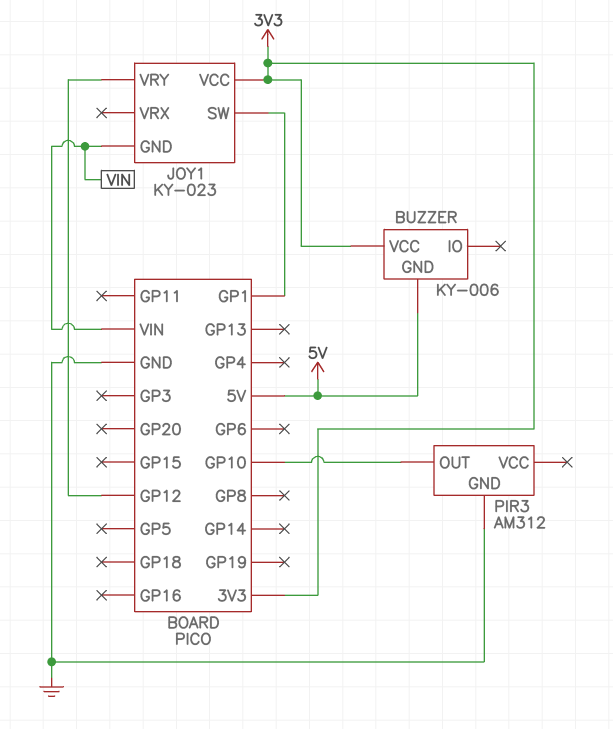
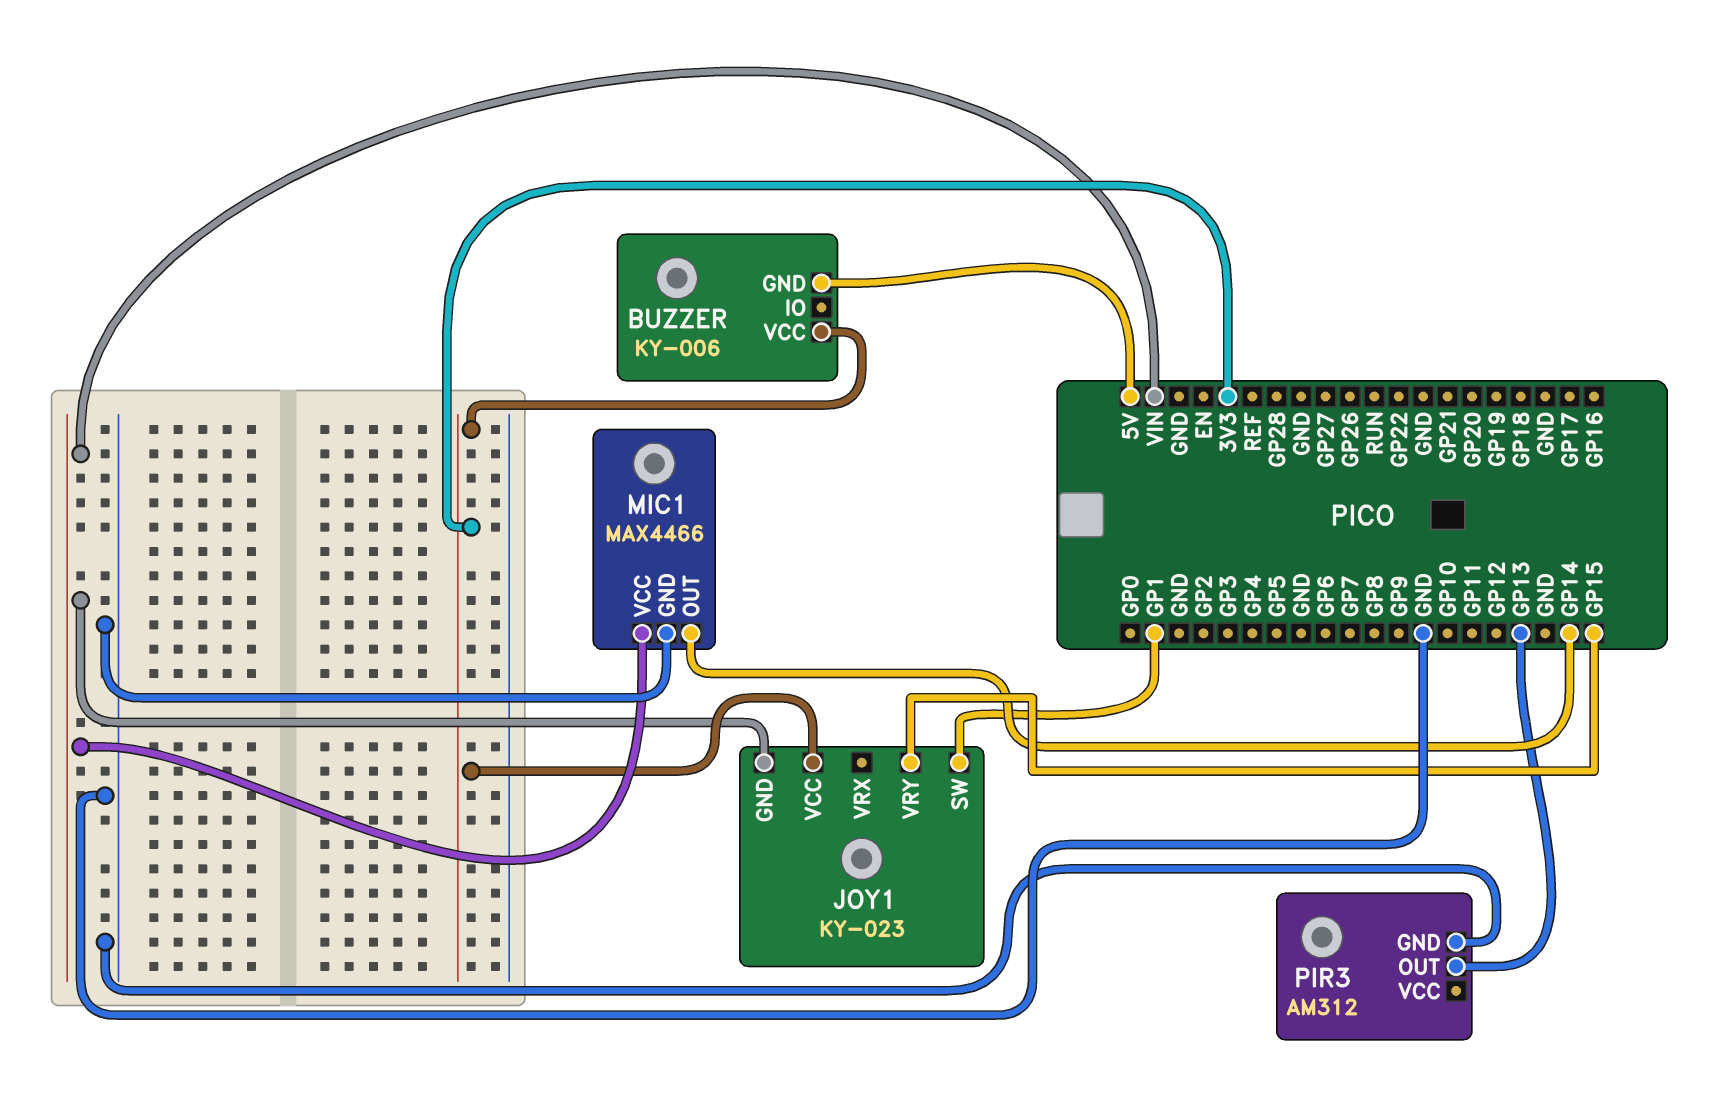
JOY1 pin VRY: GP12 -> GP15
MIC1: none -> MAX4466
MIC1 pin GND: none -> GND
MIC1 pin OUT: none -> GP14
MIC1 pin VCC: none -> VIN
PIR3 pin OUT: GP10 -> GP13

